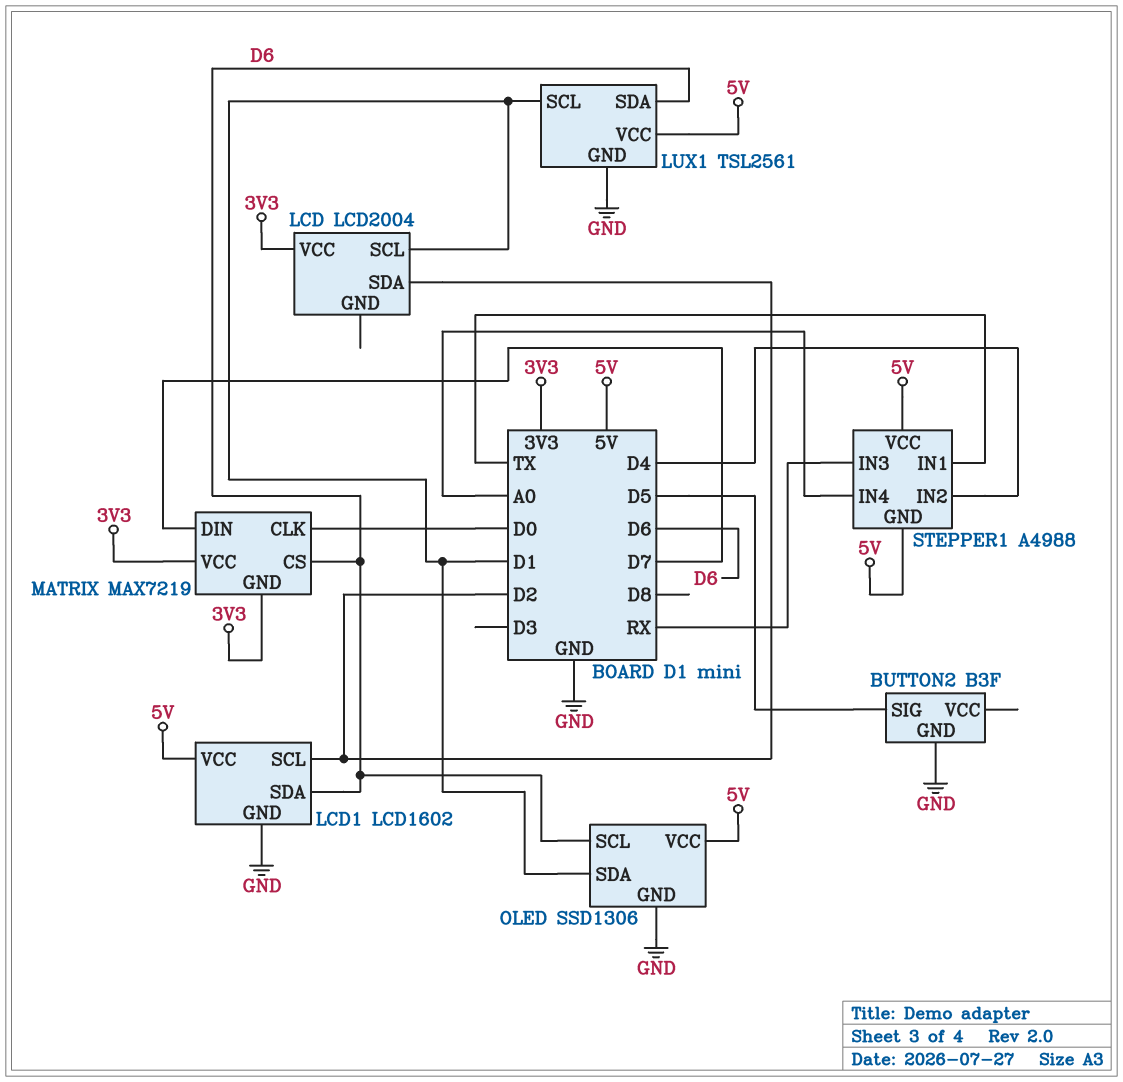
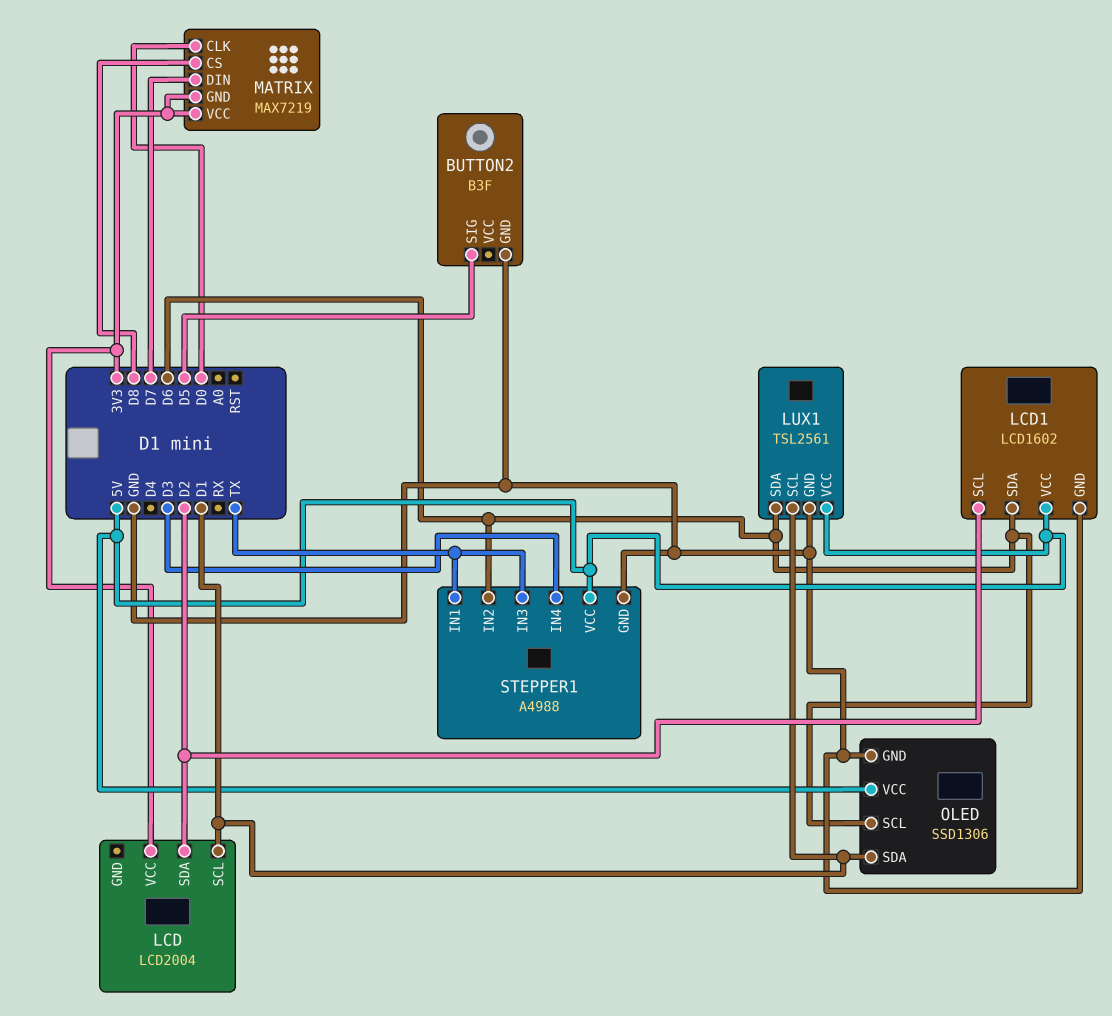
MATRIX pin CS: D6 -> D8
STEPPER1 pin GND: 5V -> GND
STEPPER1 pin IN2: D4 -> D6
STEPPER1 pin IN3: RX -> TX
STEPPER1 pin IN4: A0 -> D3

